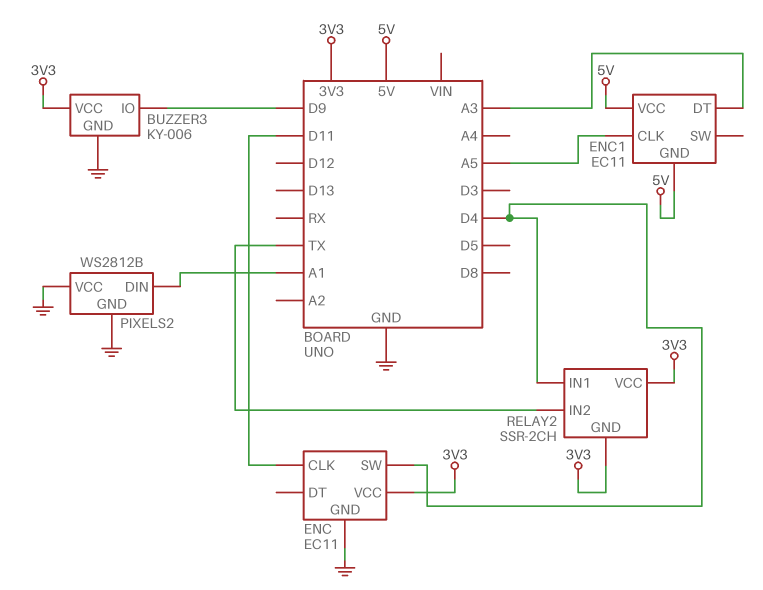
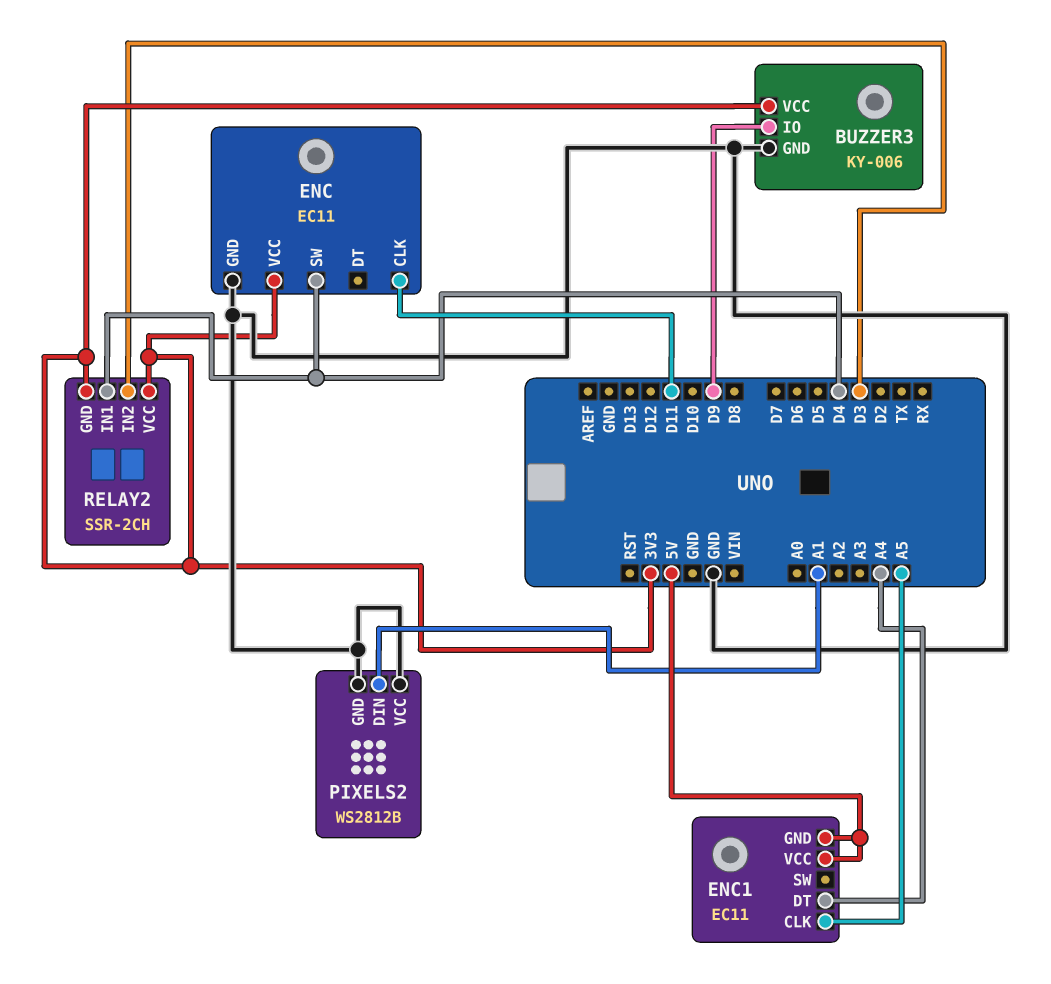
ENC1 pin DT: A3 -> A4
RELAY2 pin IN2: TX -> D3

